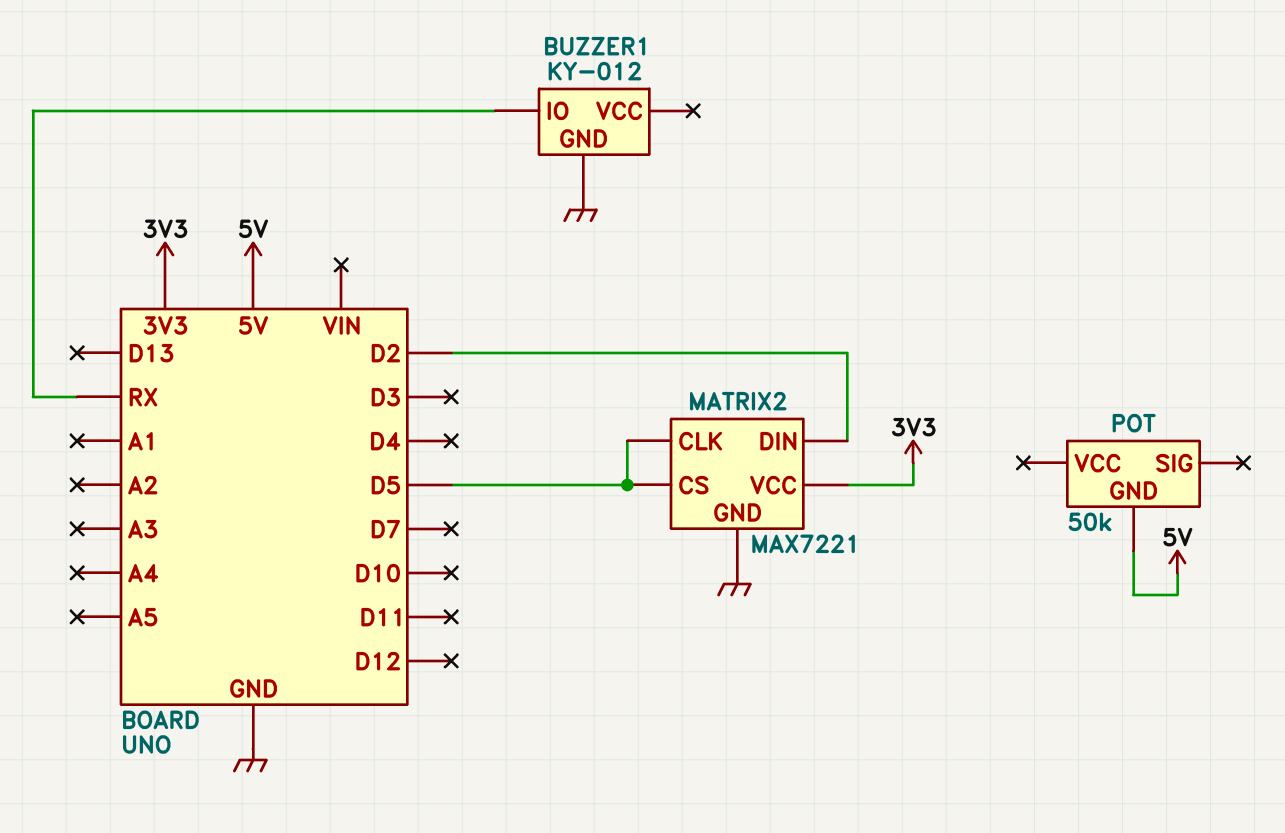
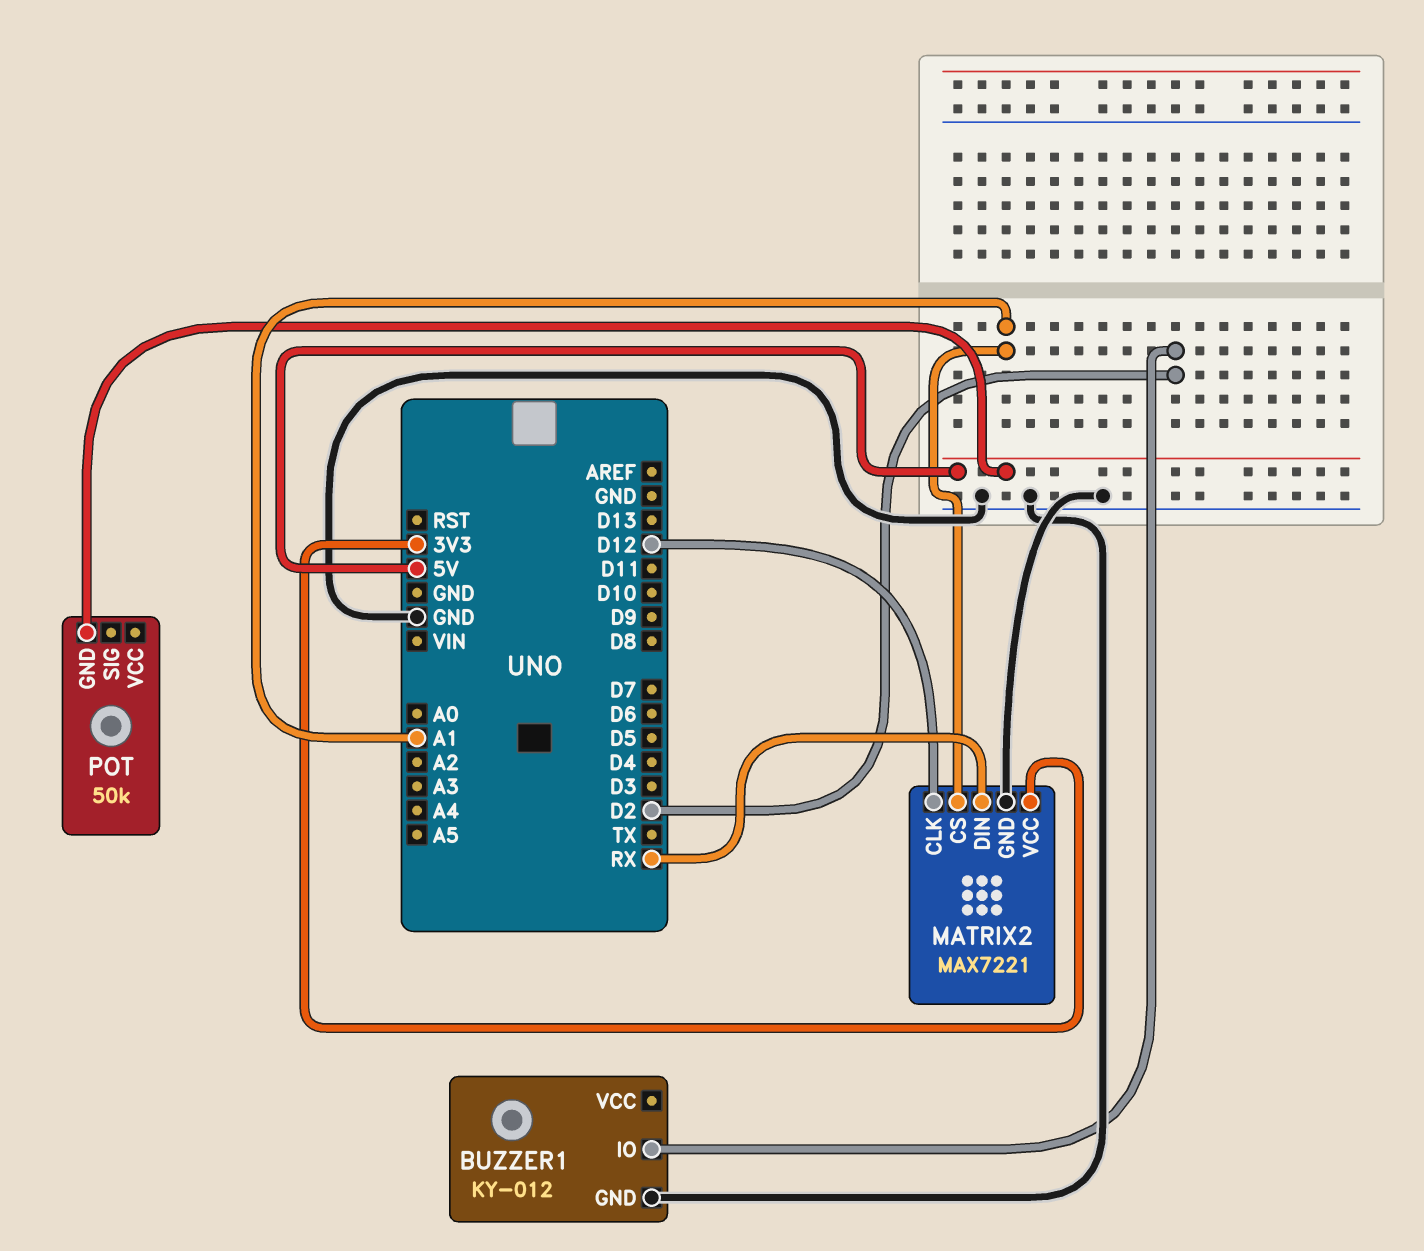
BUZZER1 pin IO: RX -> D2
MATRIX2 pin CLK: D5 -> D12
MATRIX2 pin CS: D5 -> A1
MATRIX2 pin DIN: D2 -> RX

